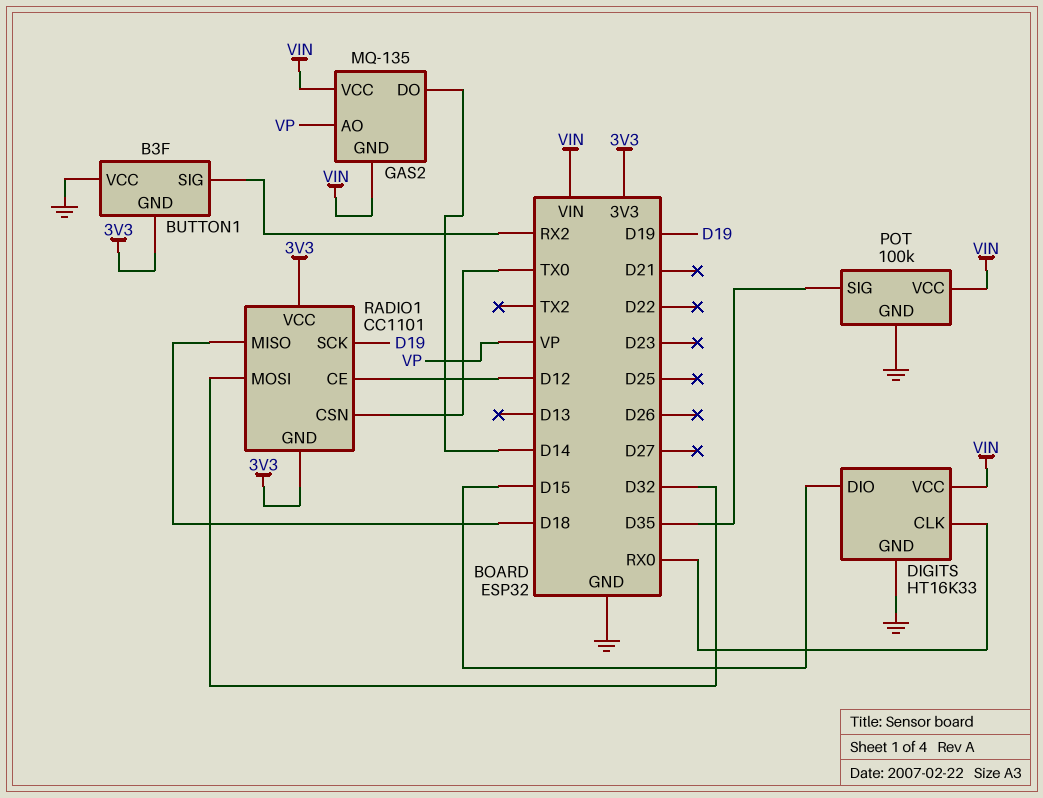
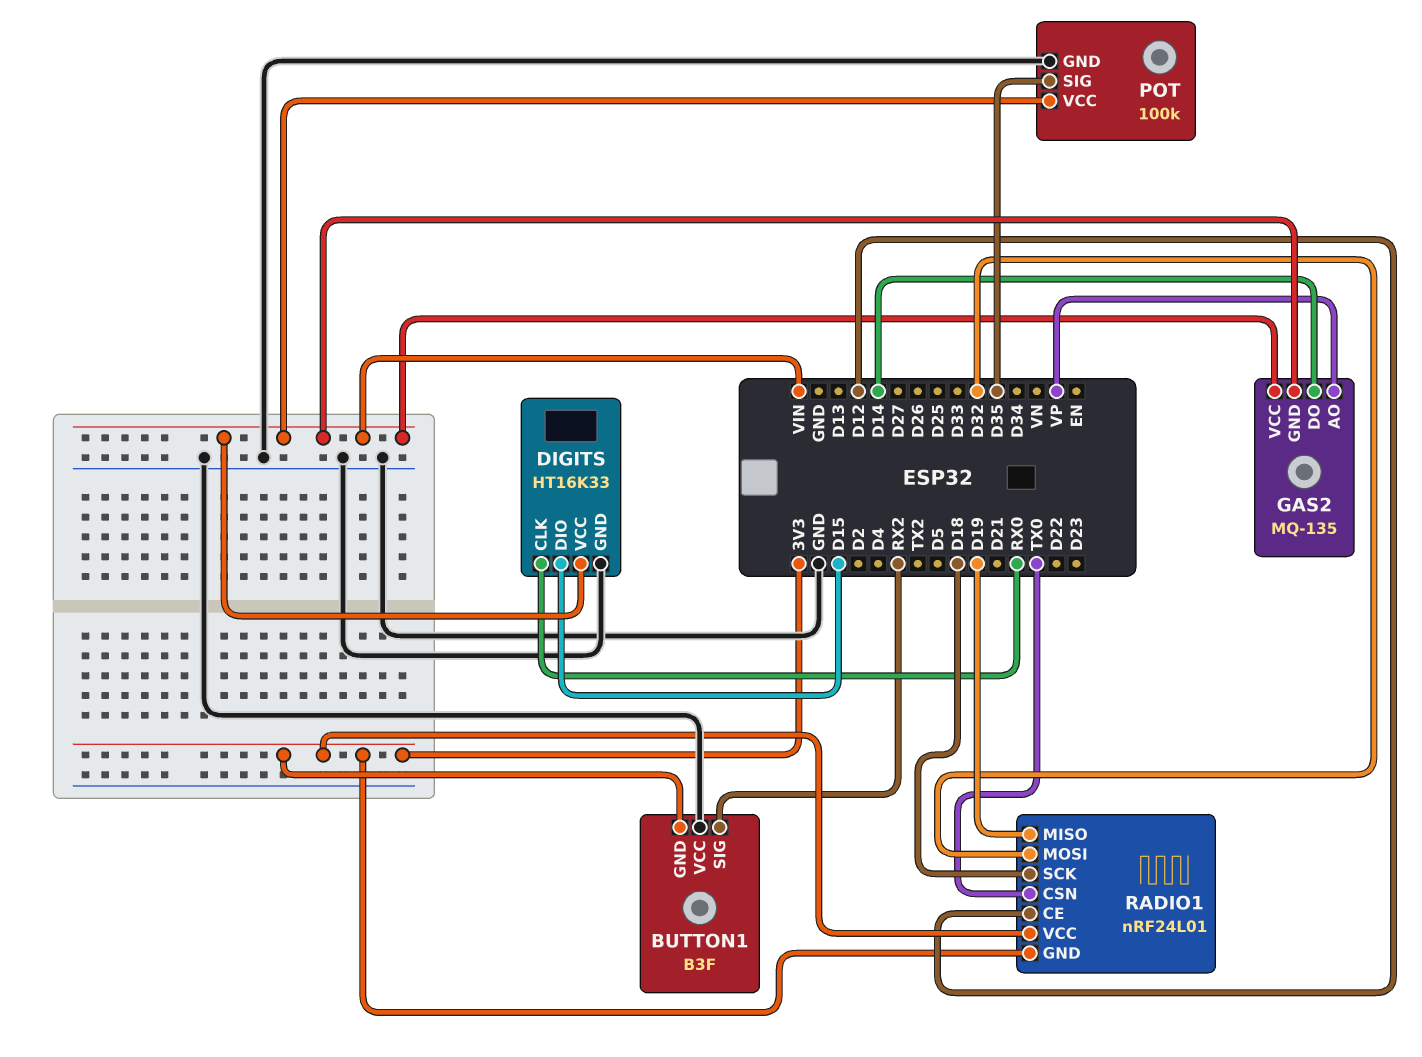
RADIO1: CC1101 -> nRF24L01
RADIO1 pin MISO: D18 -> D19
RADIO1 pin SCK: D19 -> D18

